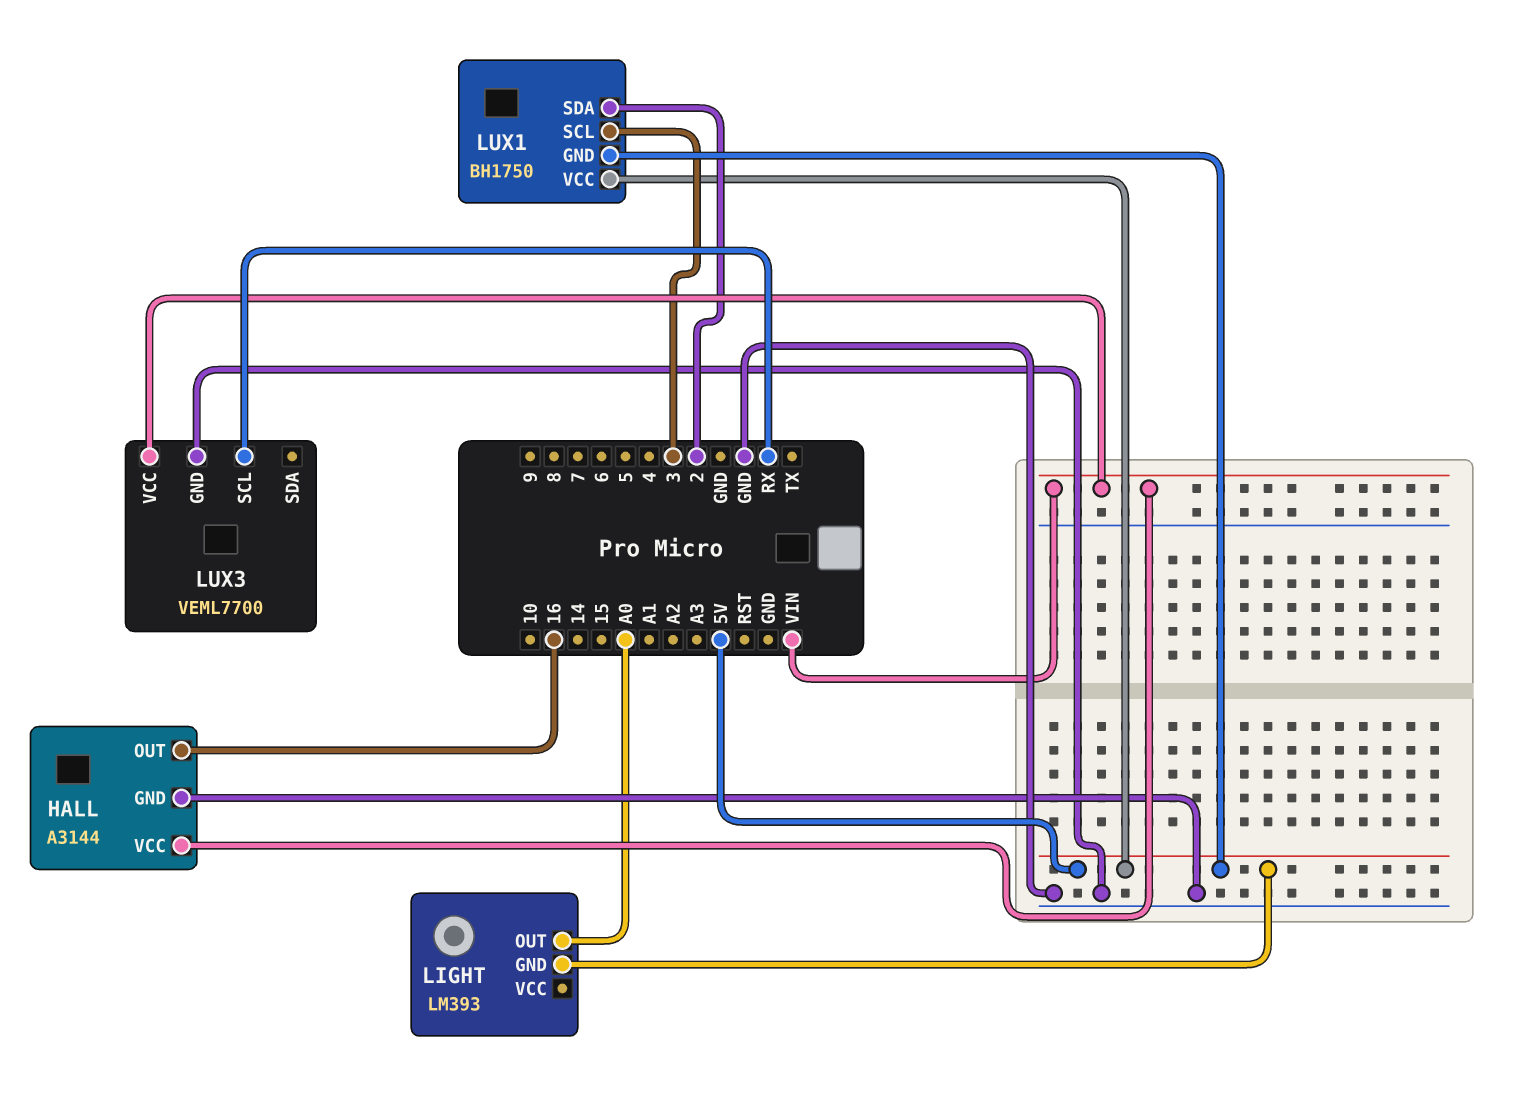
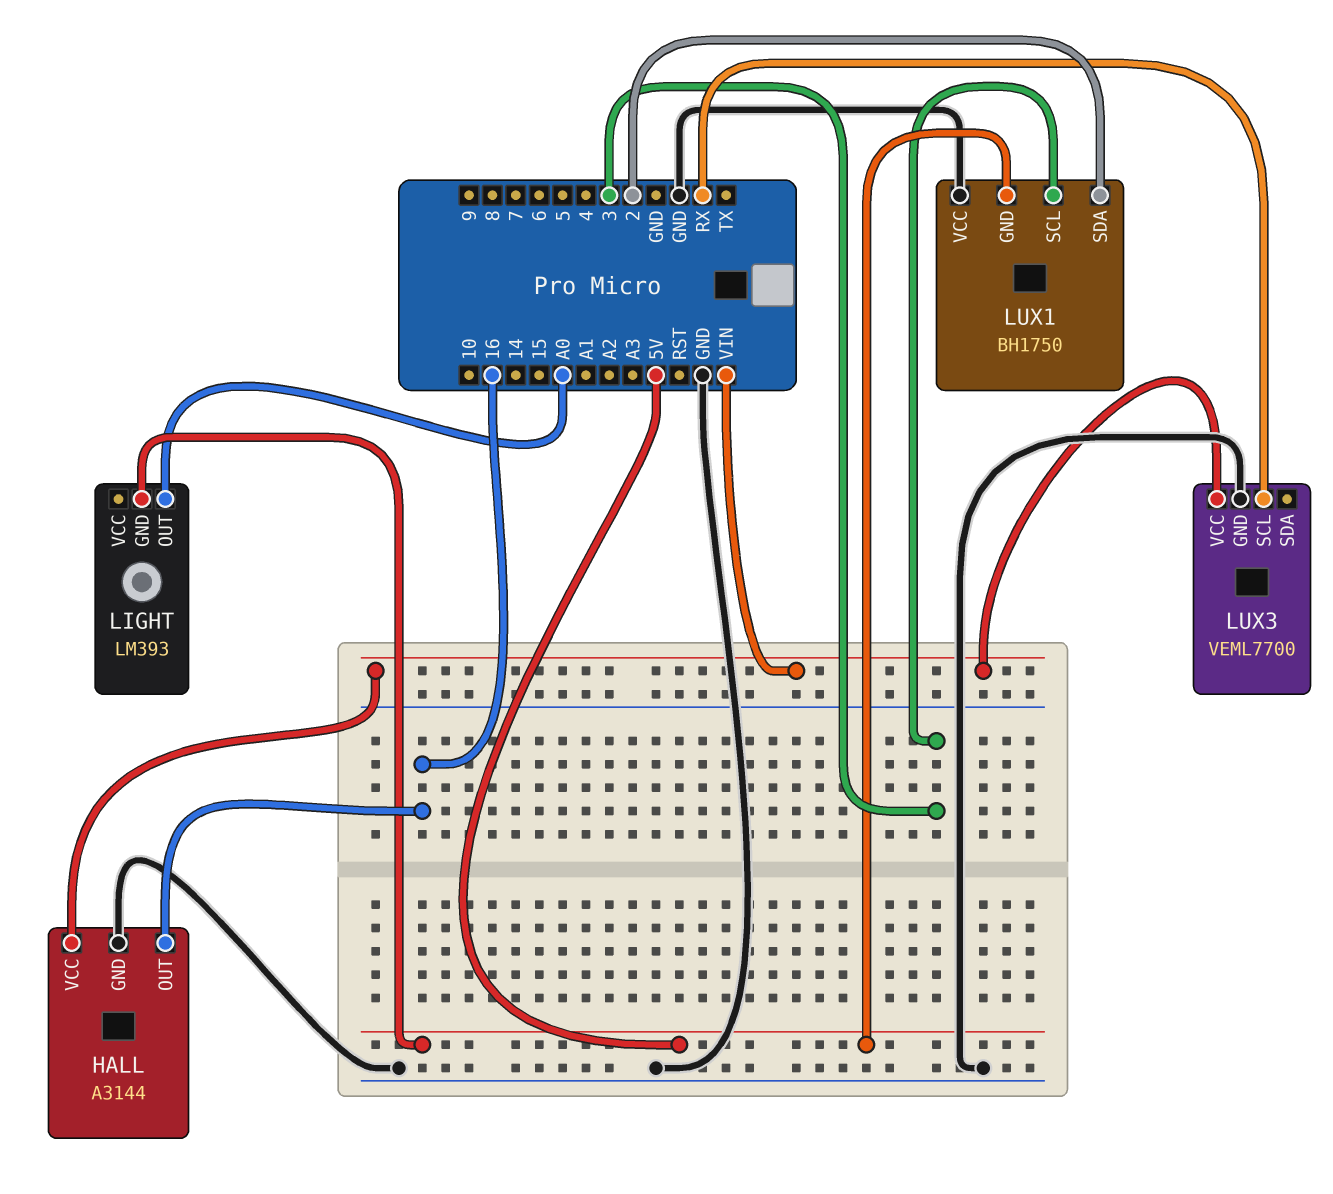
LUX1 pin VCC: 5V -> GND

